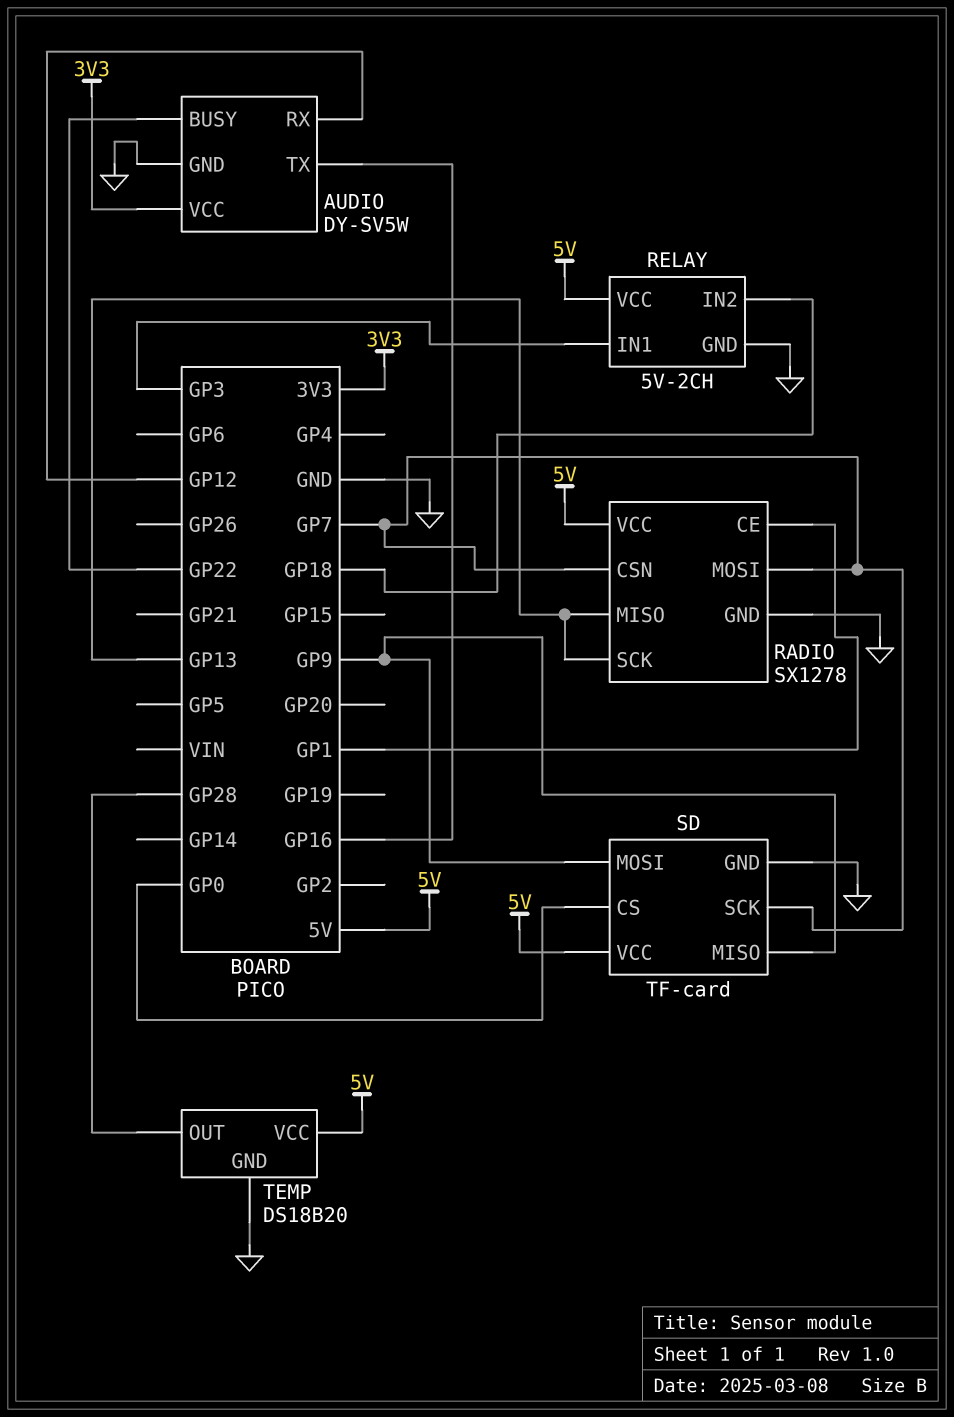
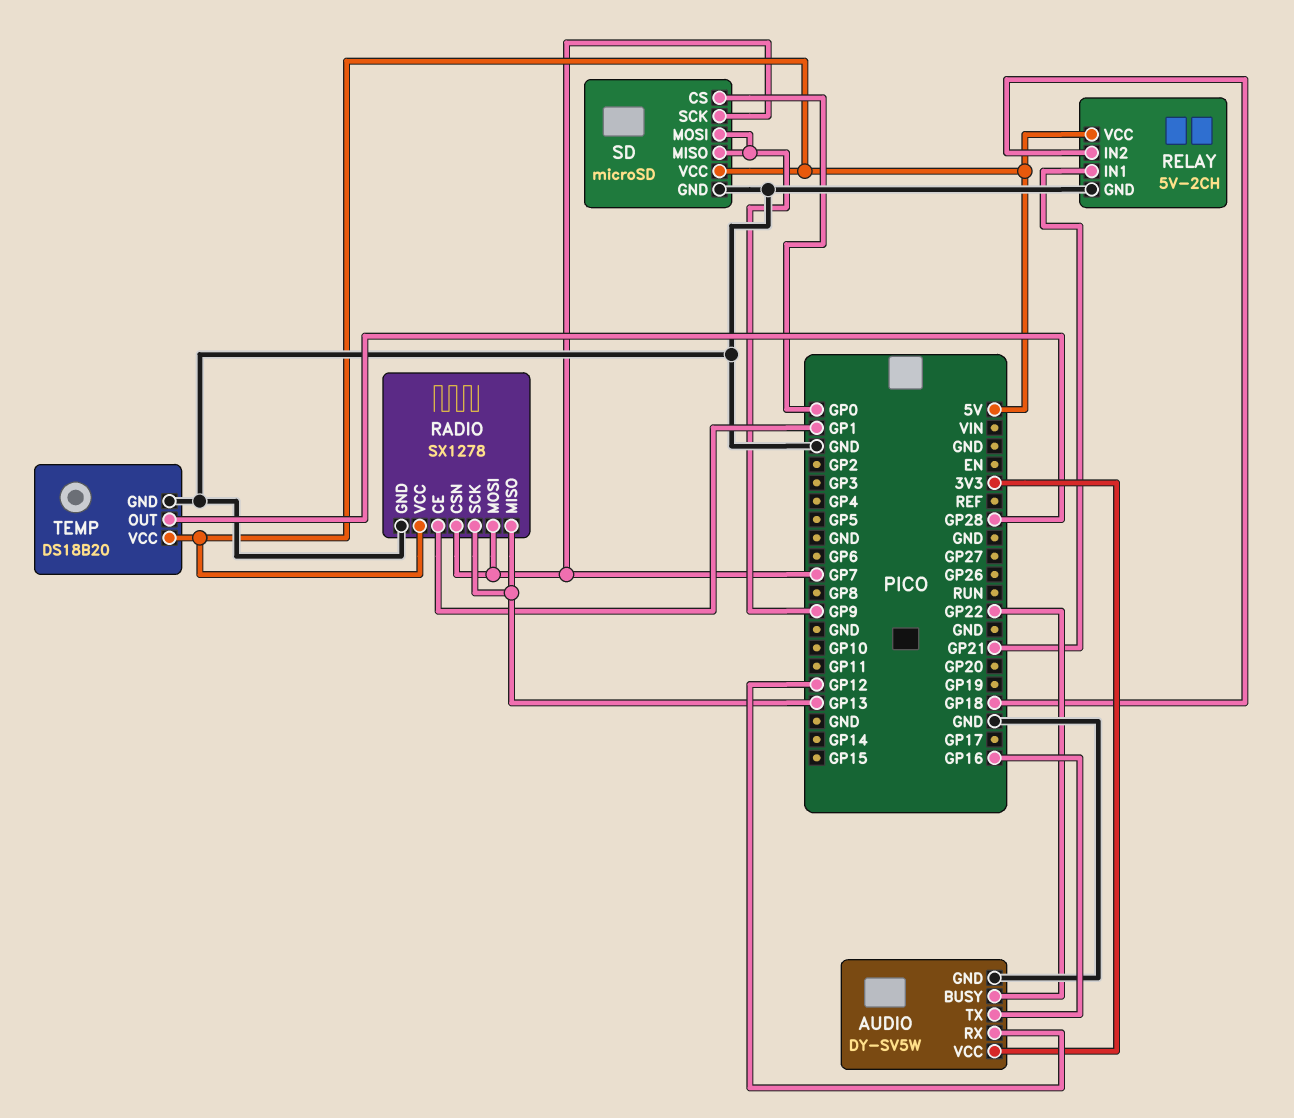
RELAY pin IN1: GP3 -> GP21
SD: TF-card -> microSD

